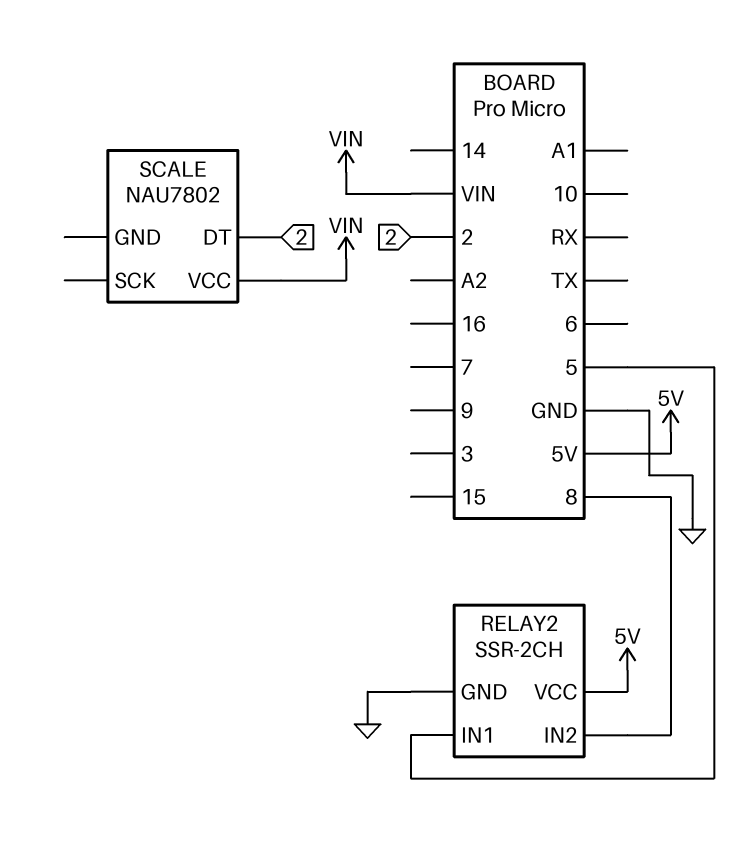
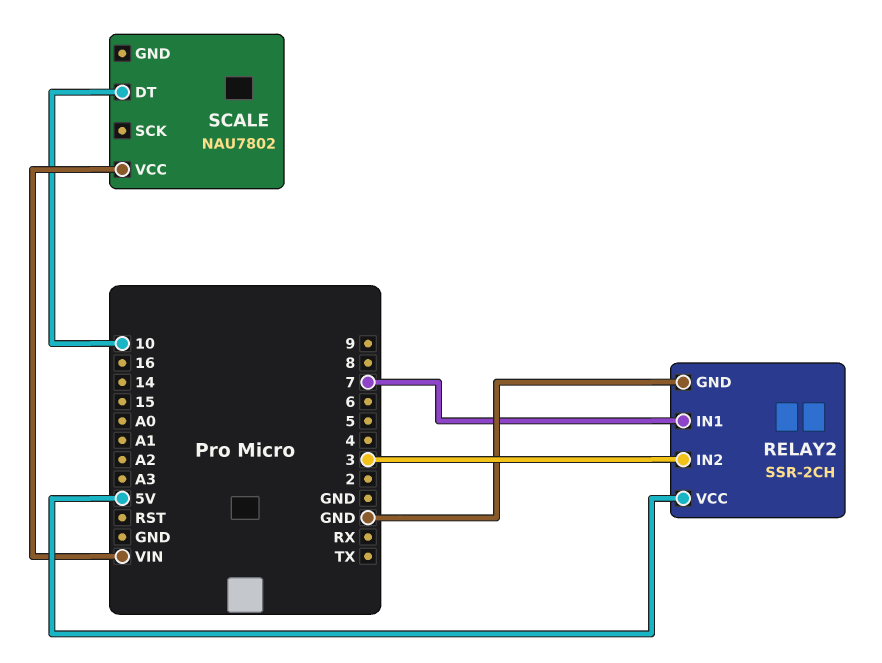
RELAY2 pin IN1: 5 -> 7
RELAY2 pin IN2: 8 -> 3
SCALE pin DT: 2 -> 10

